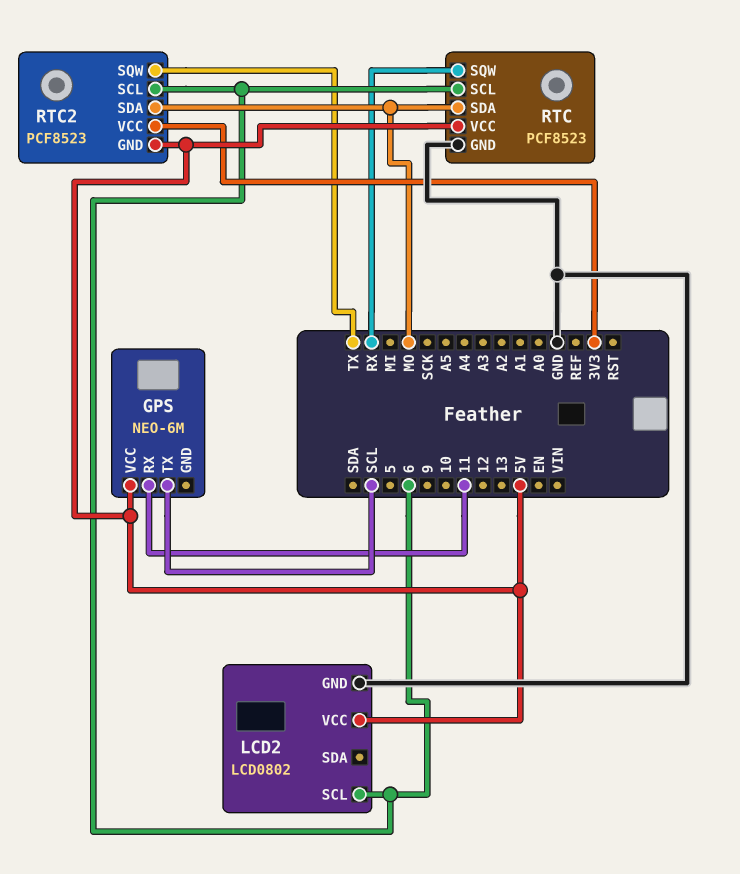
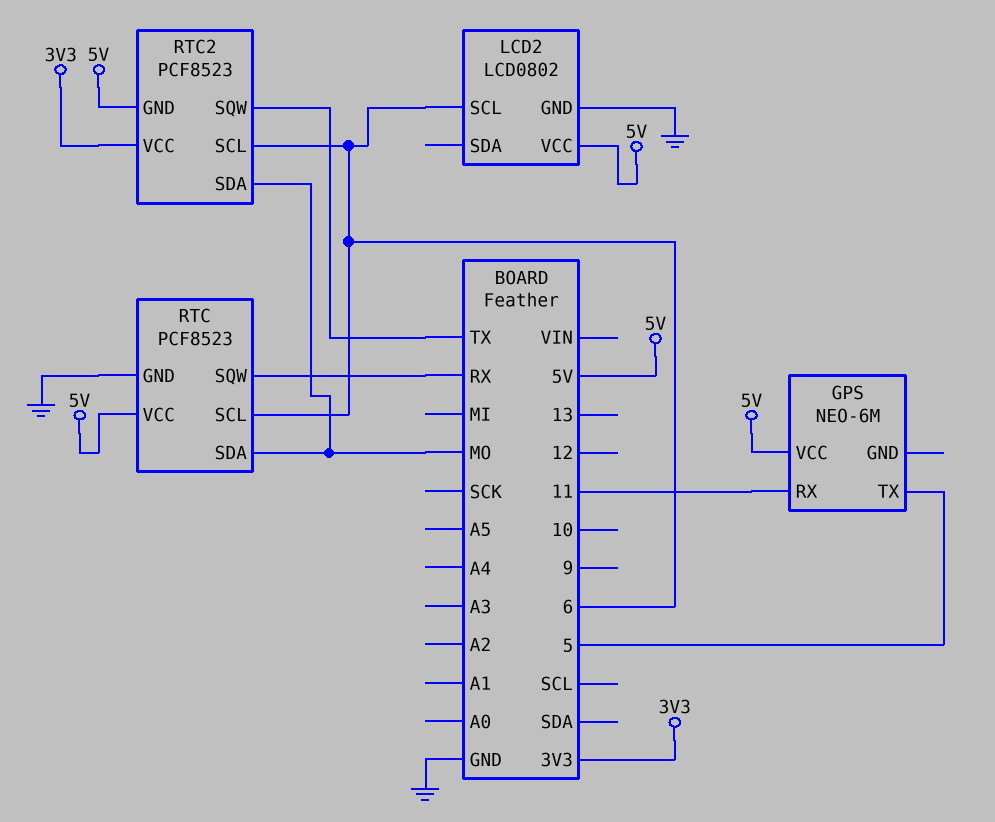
GPS pin TX: SCL -> 5

